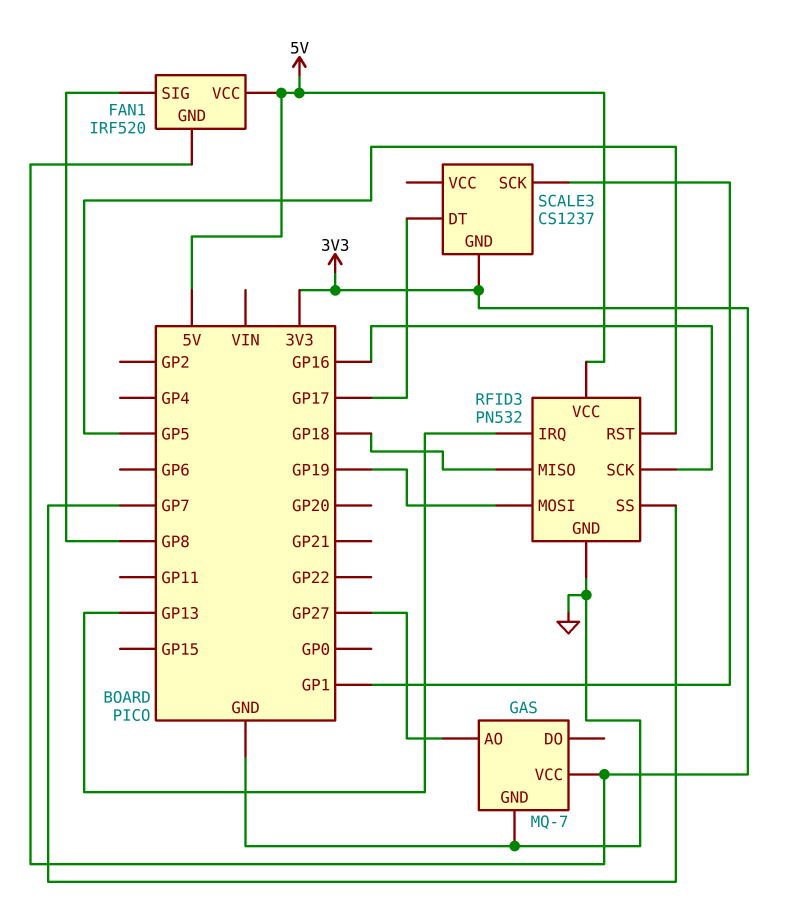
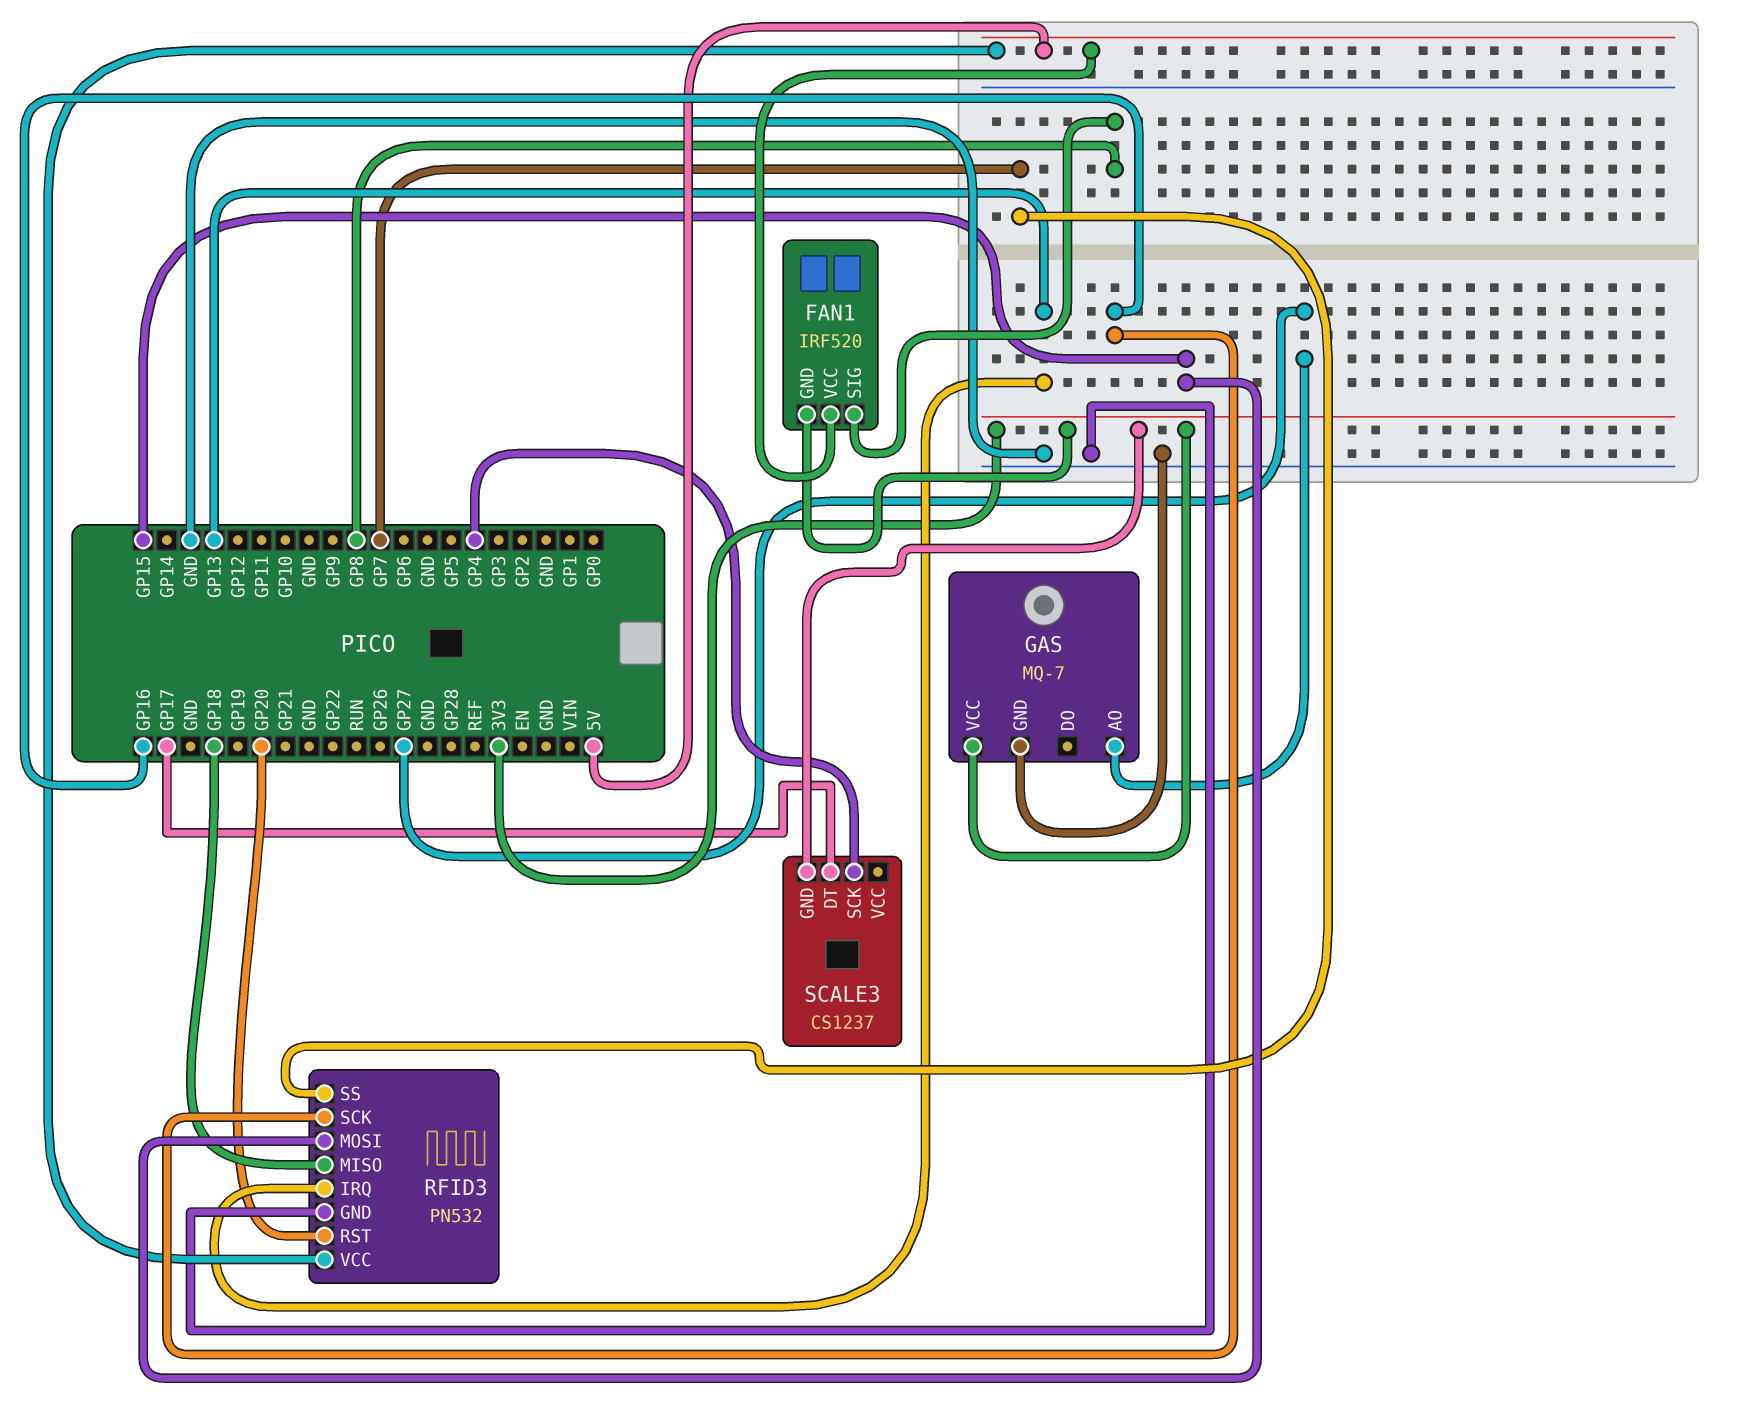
RFID3 pin MOSI: GP19 -> GP15
RFID3 pin RST: GP5 -> GP20
SCALE3 pin SCK: GP1 -> GP4

